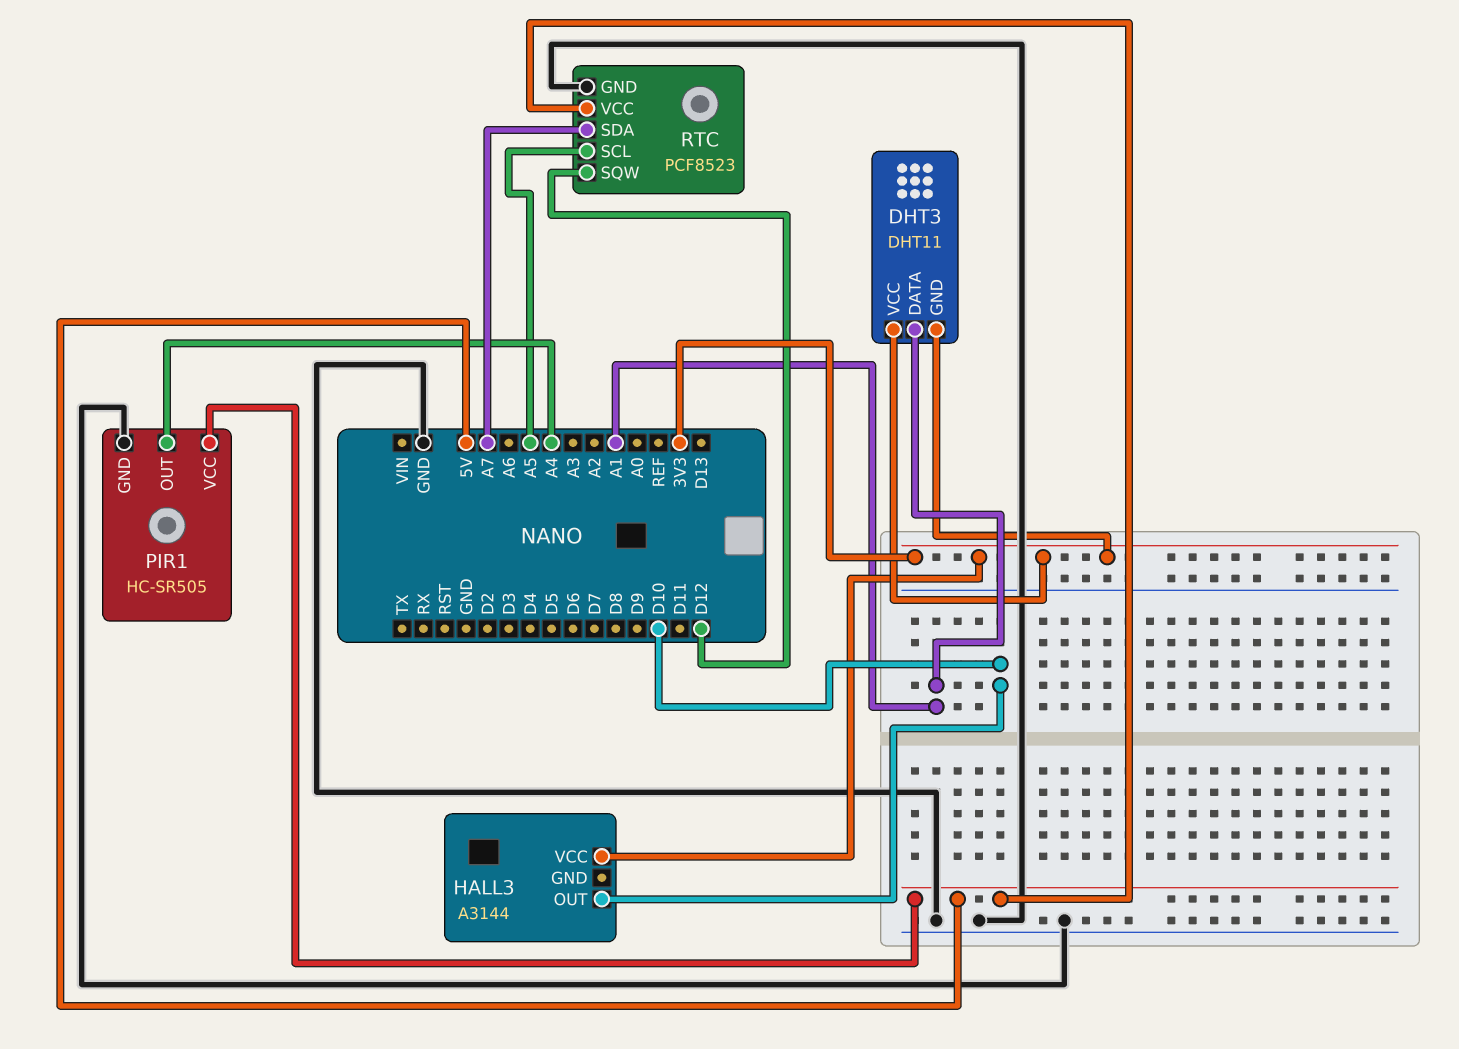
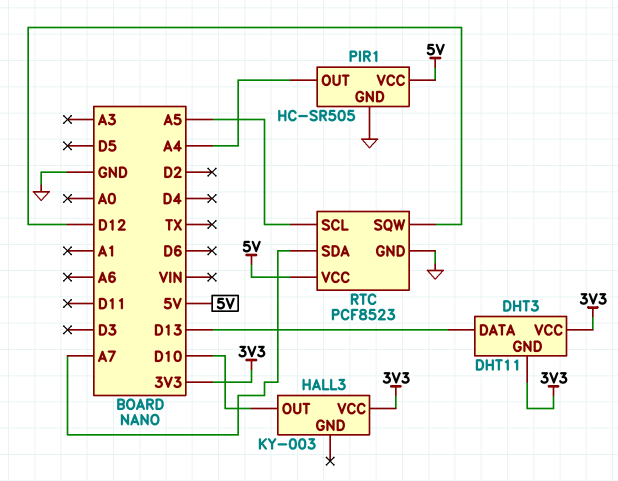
DHT3 pin DATA: A1 -> D13
HALL3: A3144 -> KY-003

